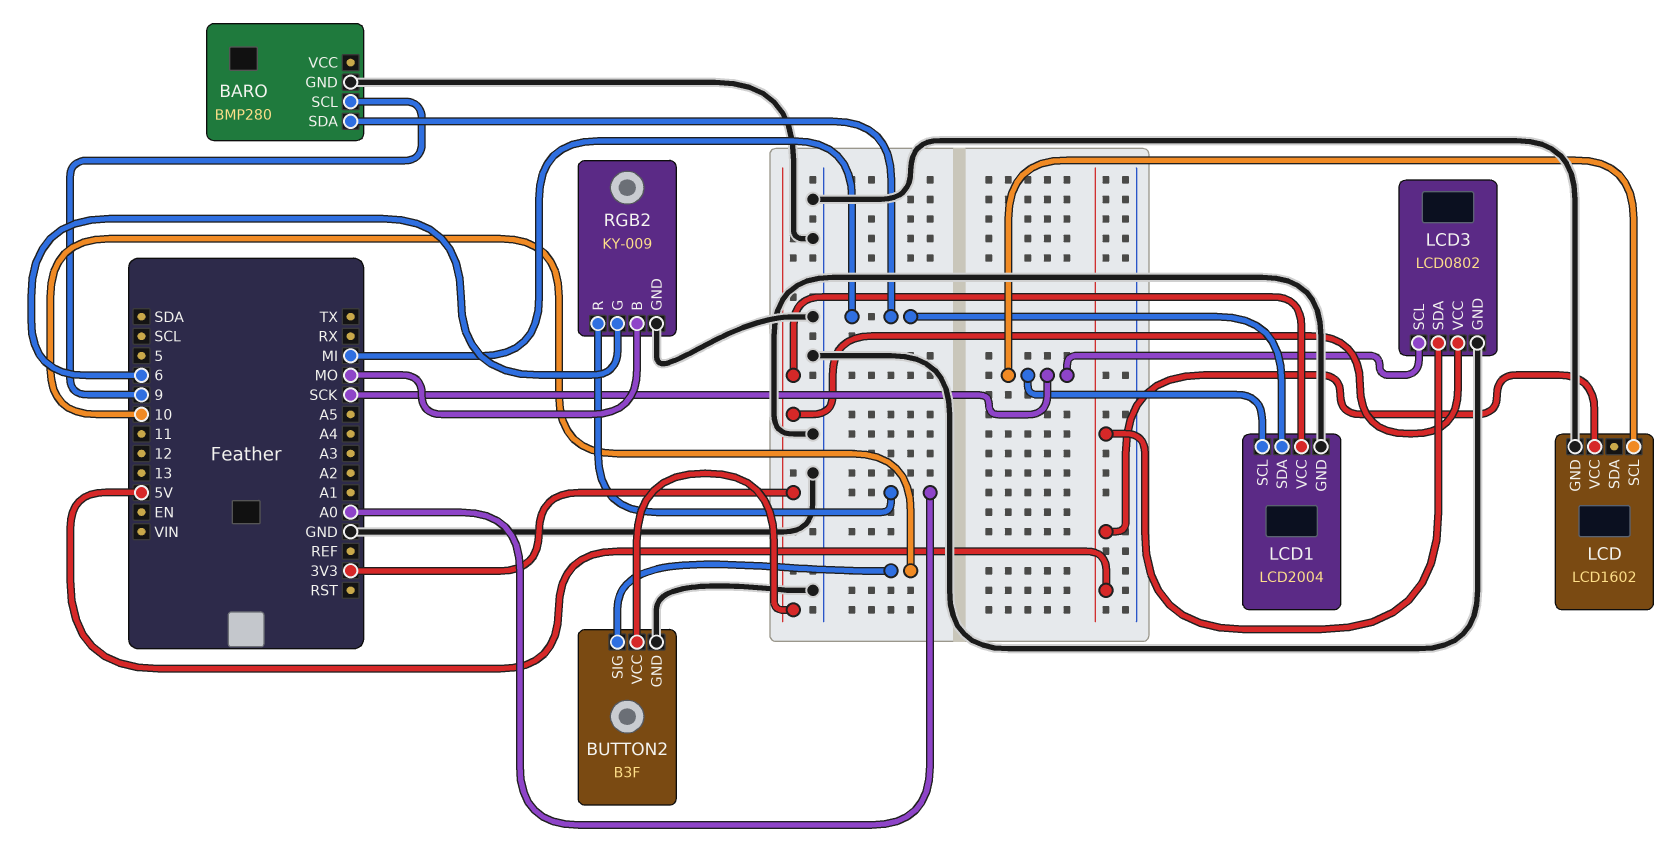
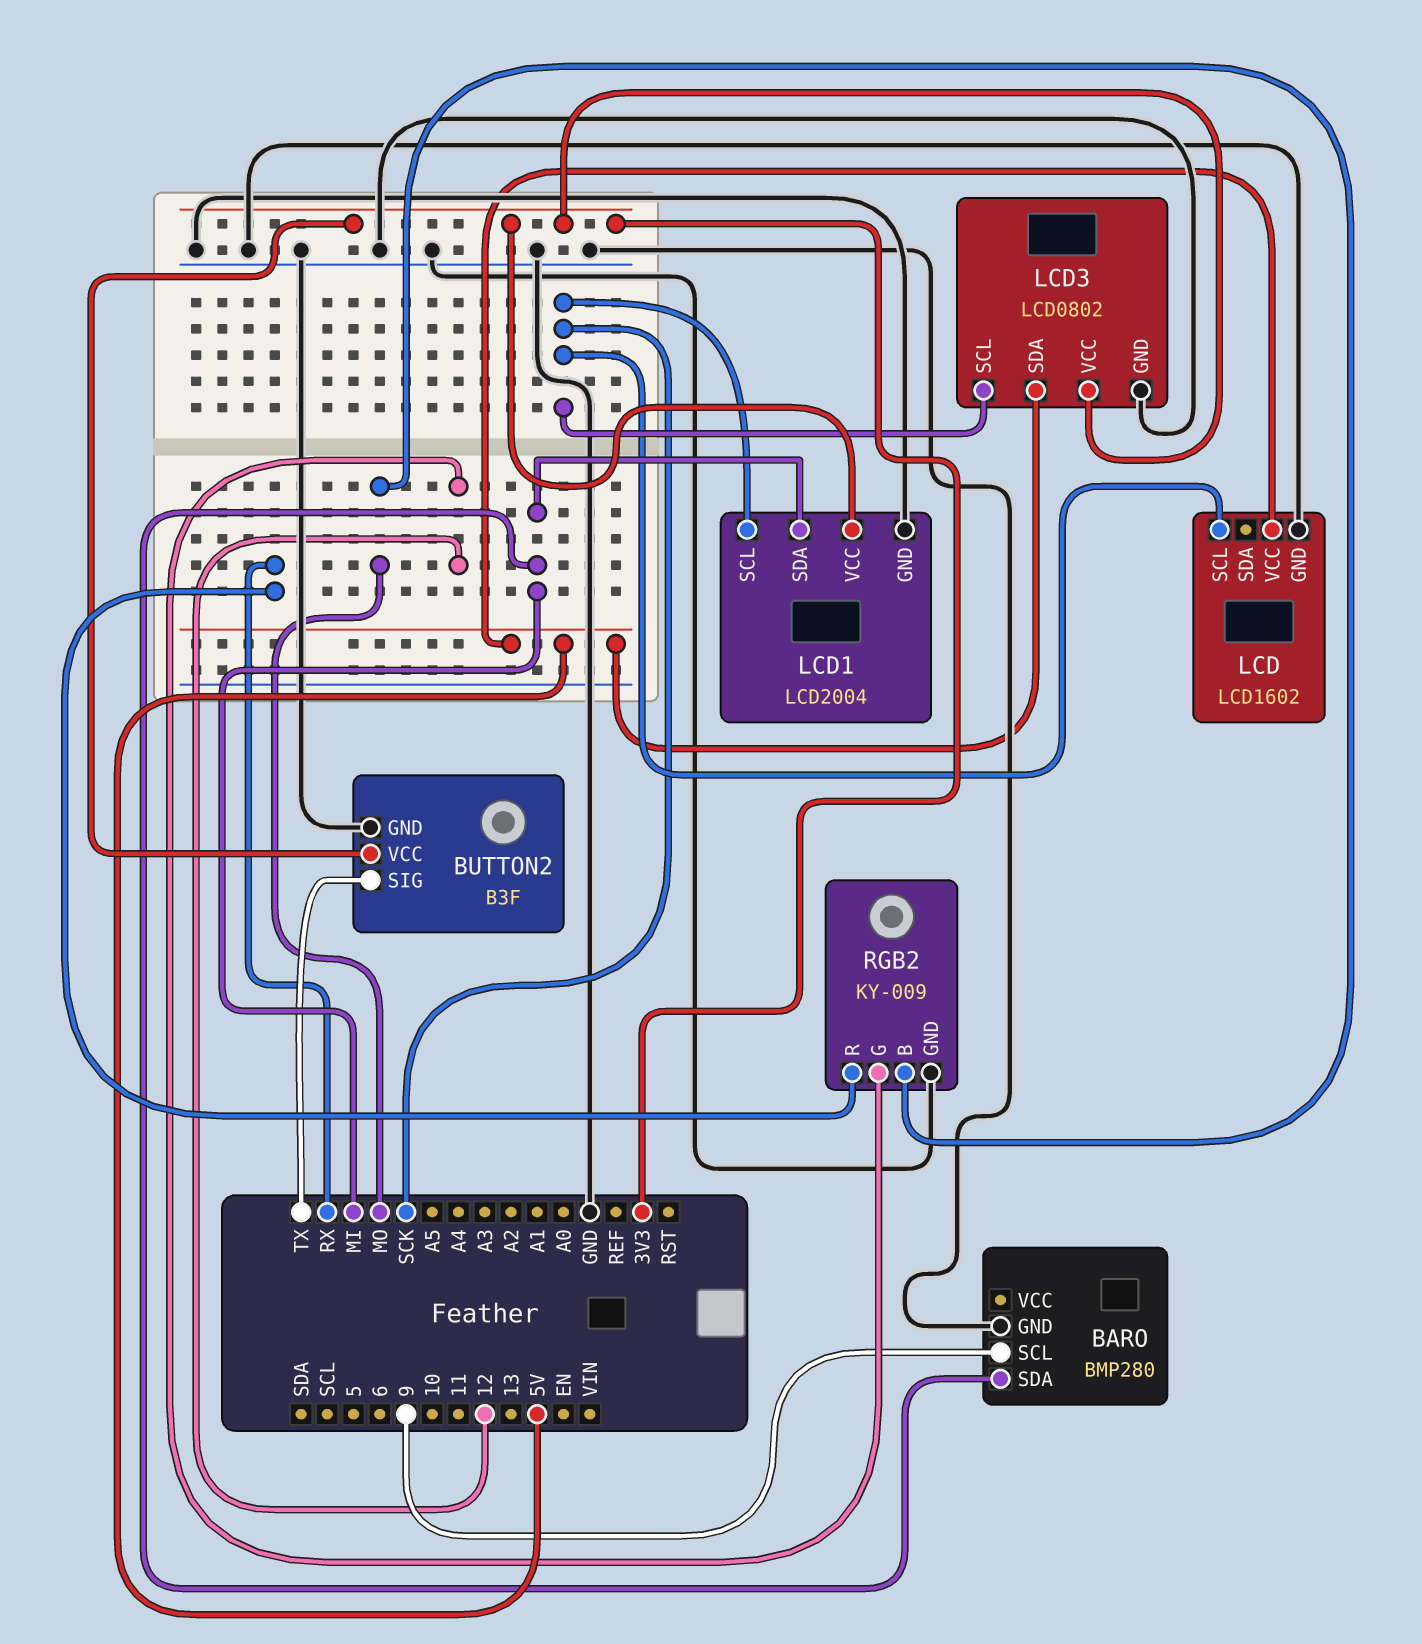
BUTTON2 pin SIG: 10 -> TX
RGB2 pin G: 6 -> 12
RGB2 pin R: A0 -> RX

